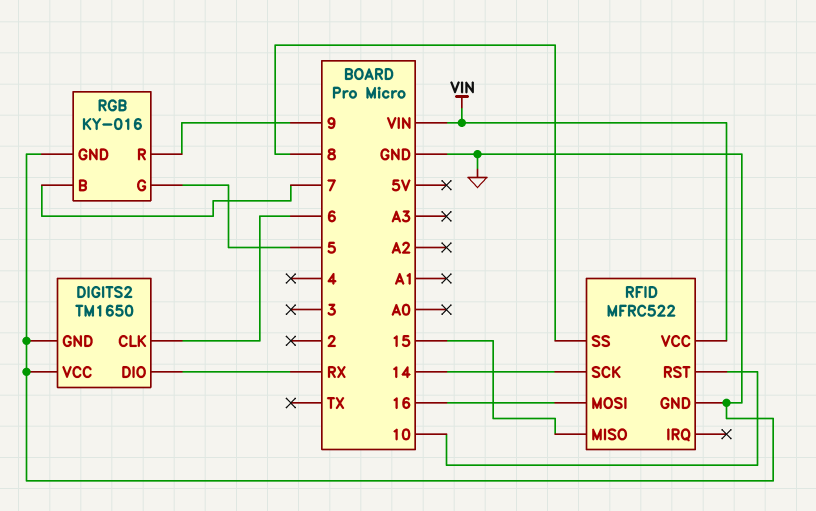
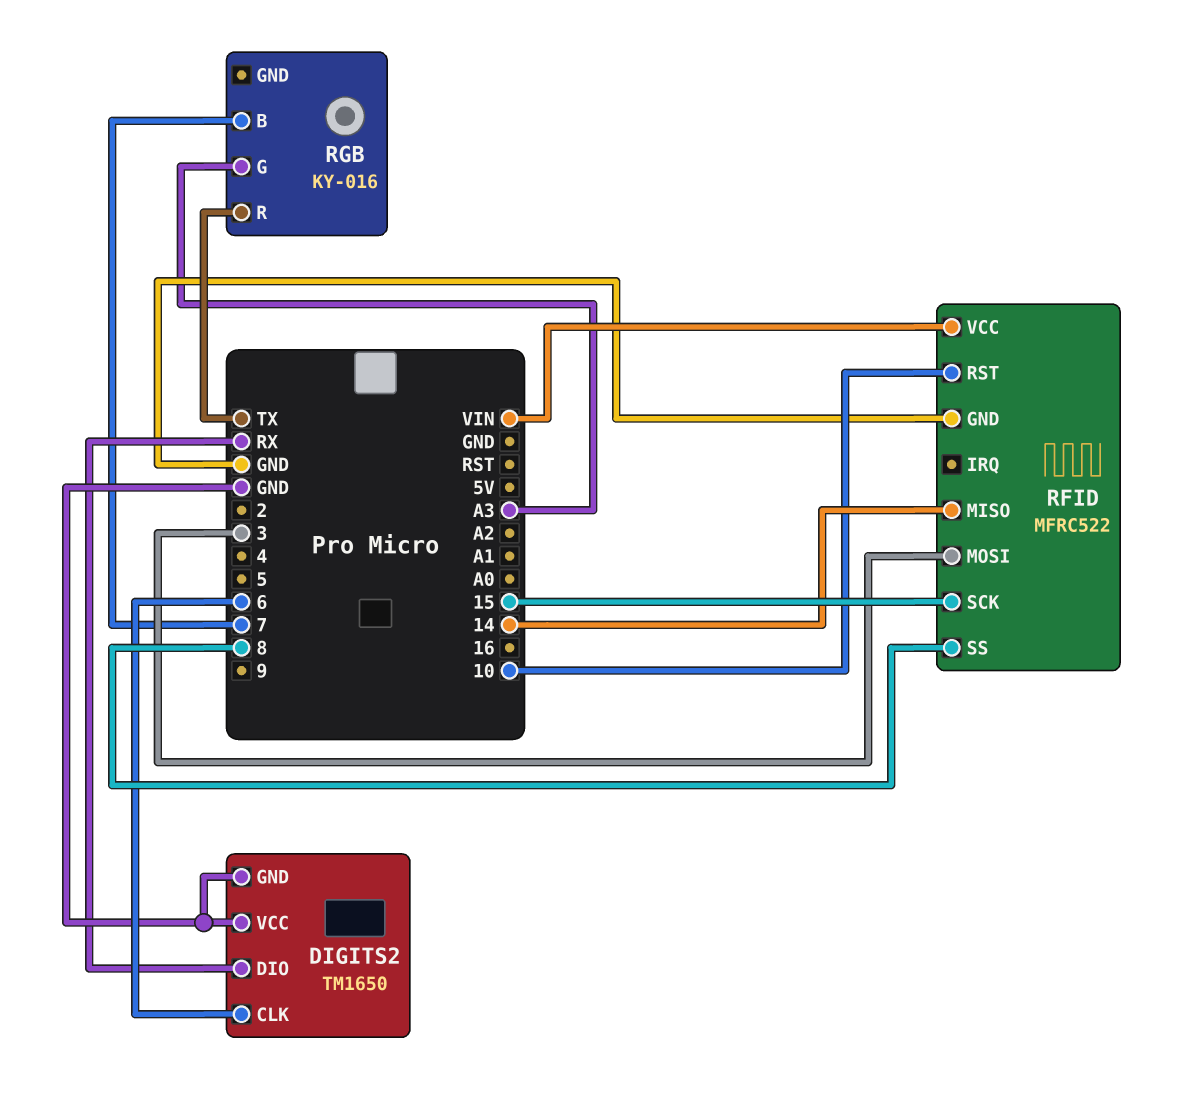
RFID pin MISO: 15 -> 14
RFID pin MOSI: 16 -> 3
RFID pin SCK: 14 -> 15
RGB pin G: 5 -> A3
RGB pin GND: GND -> none
RGB pin R: 9 -> TX

